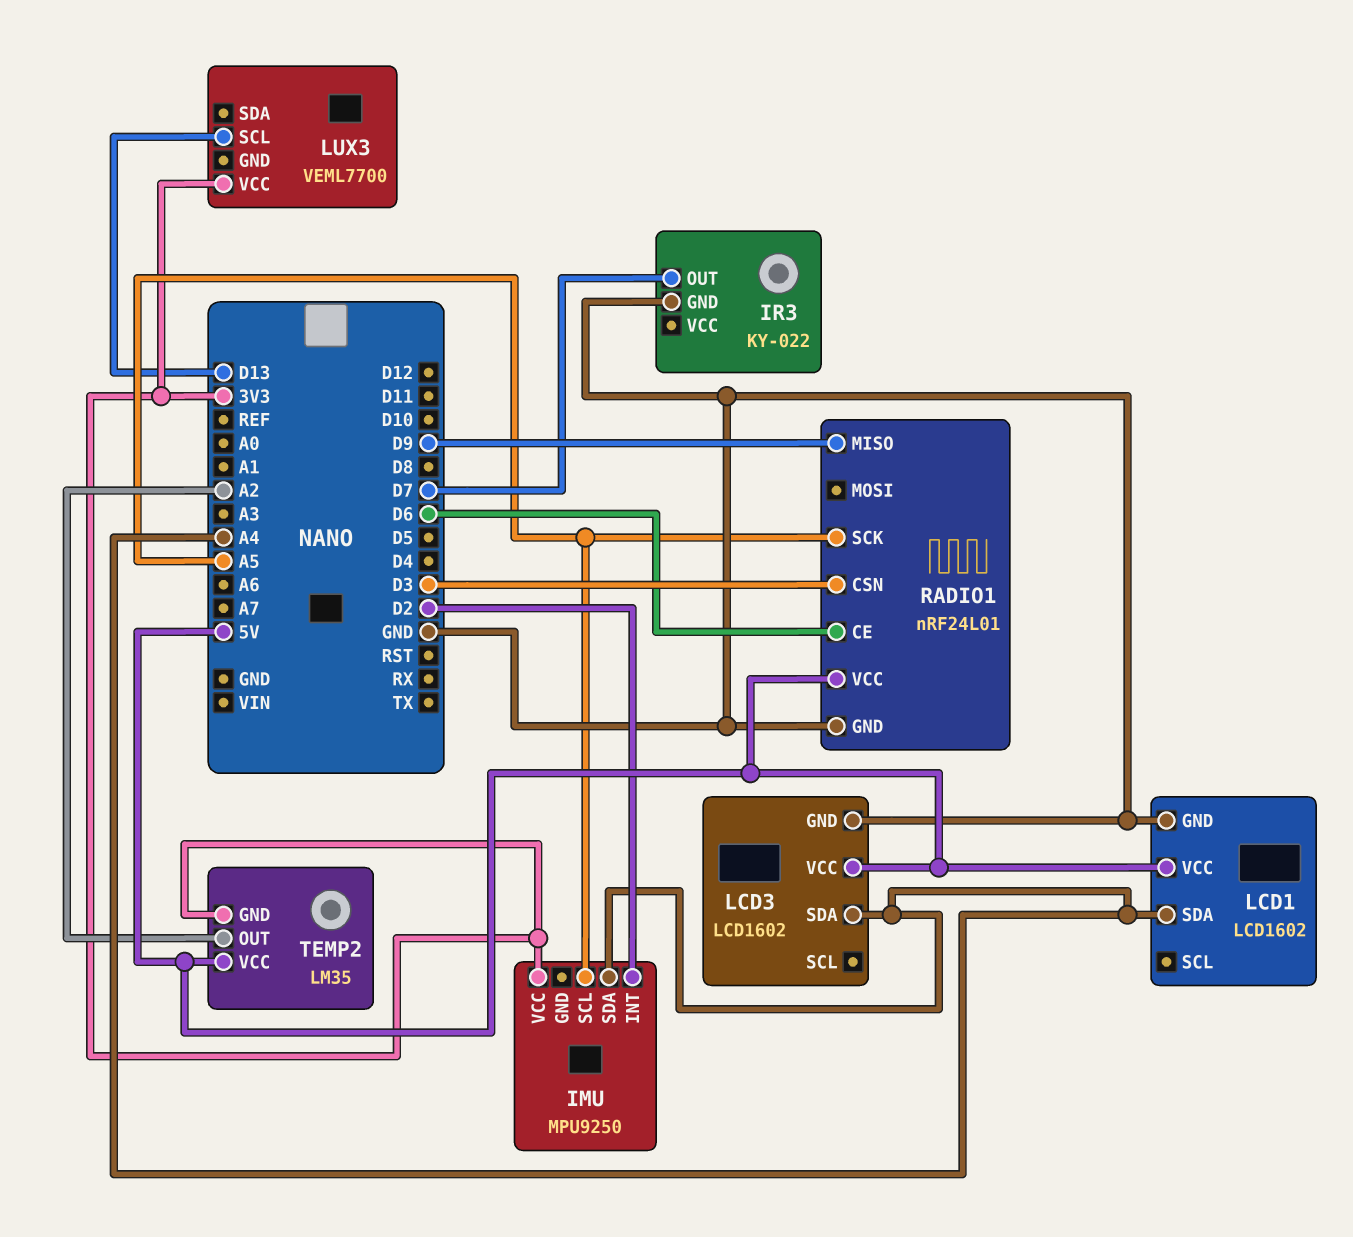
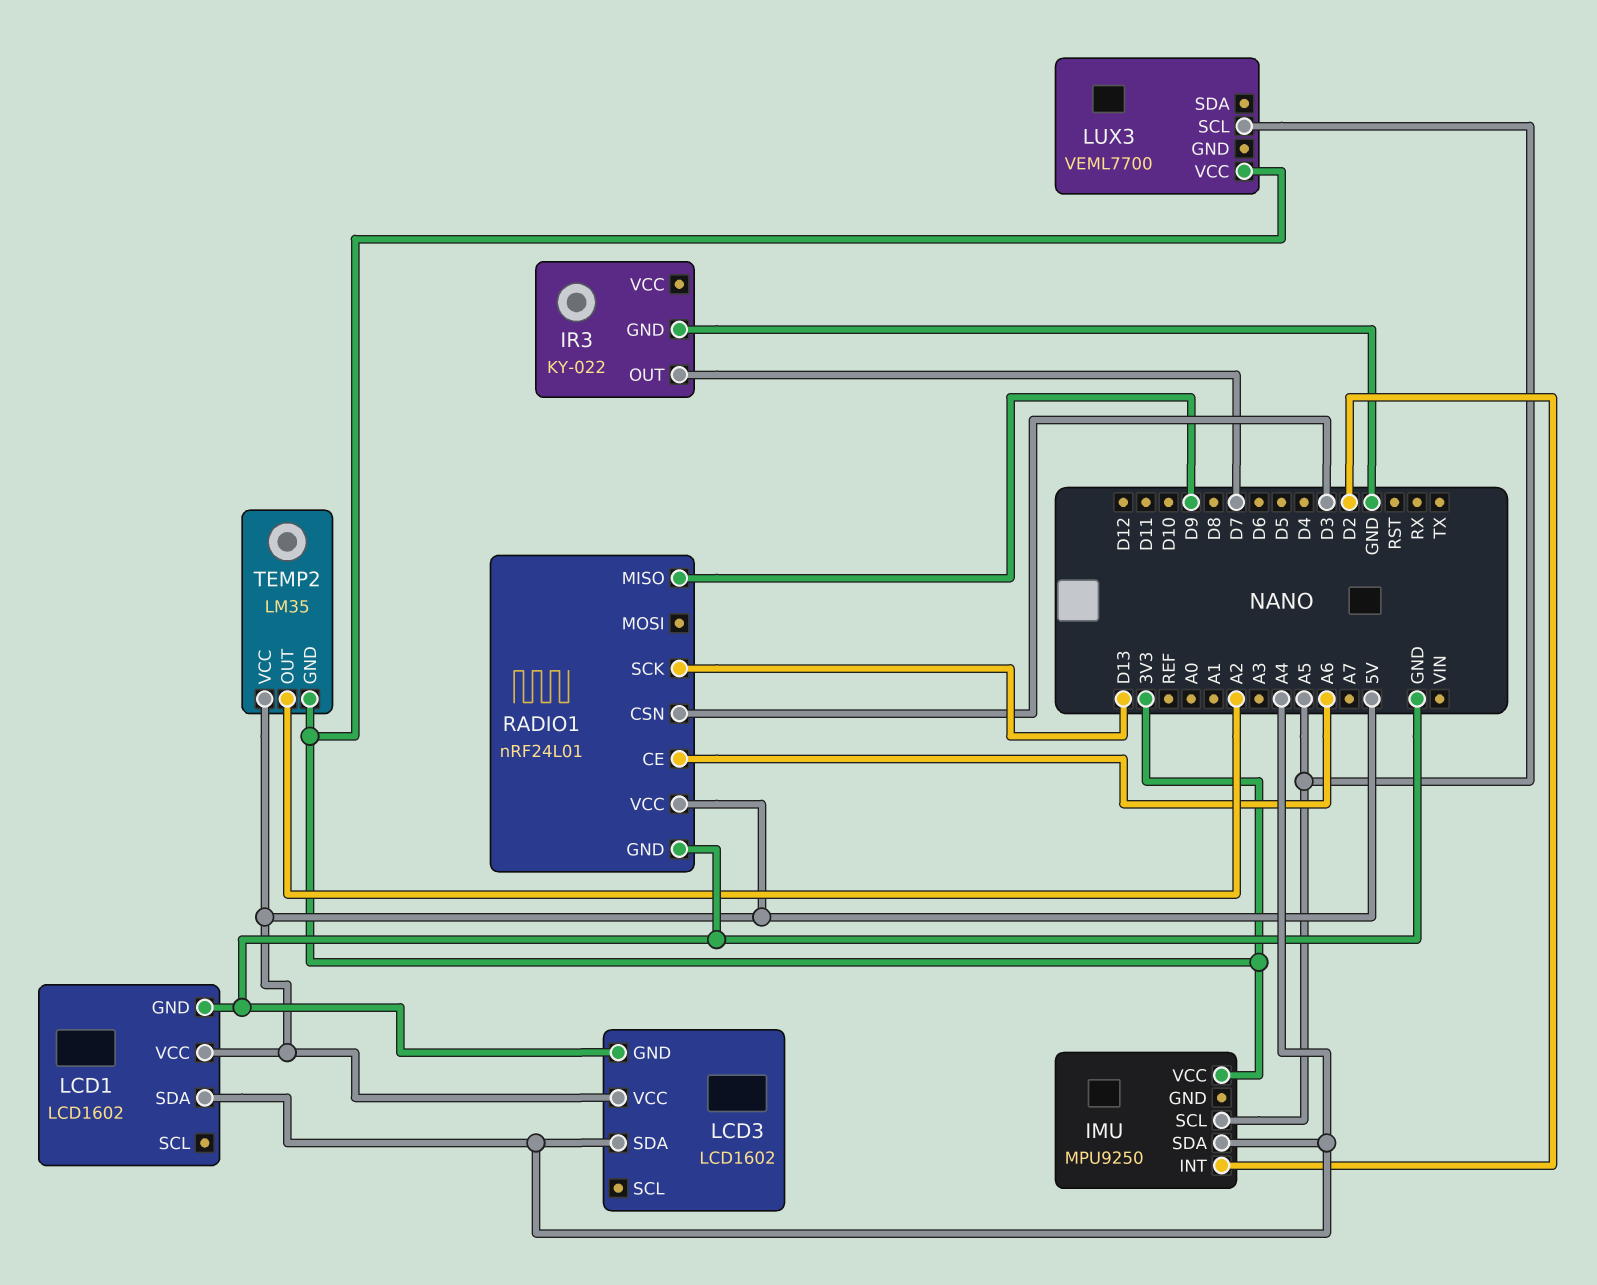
LUX3 pin SCL: D13 -> A5
RADIO1 pin CE: D6 -> A6
RADIO1 pin SCK: A5 -> D13

